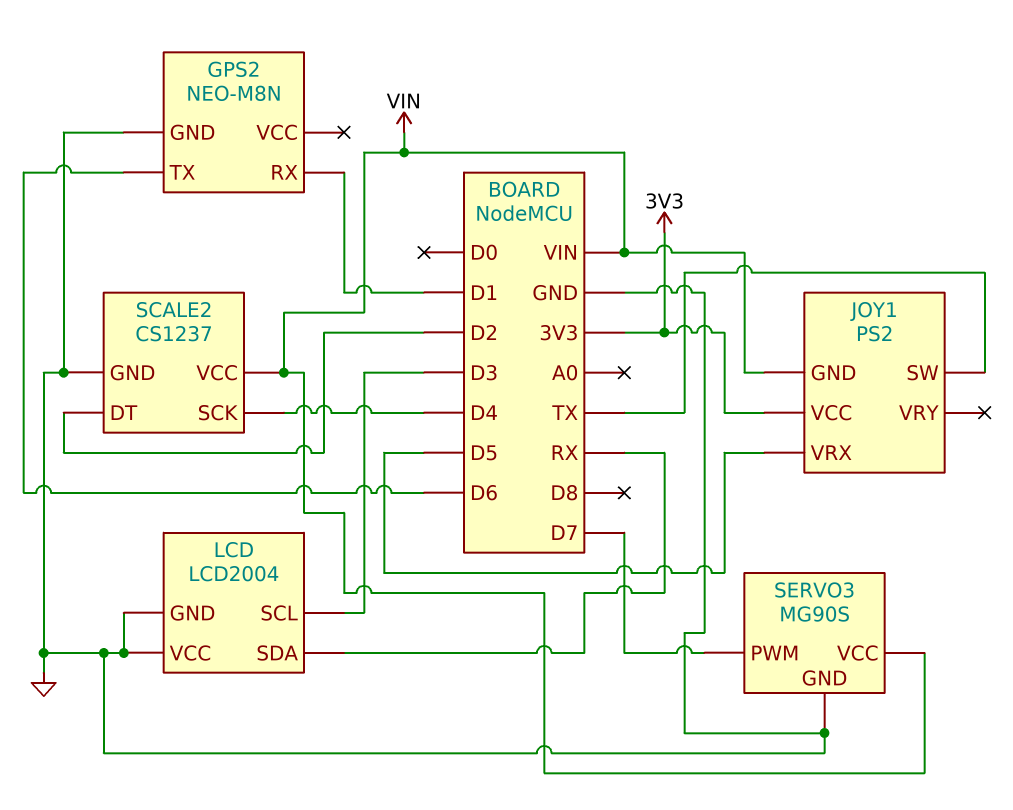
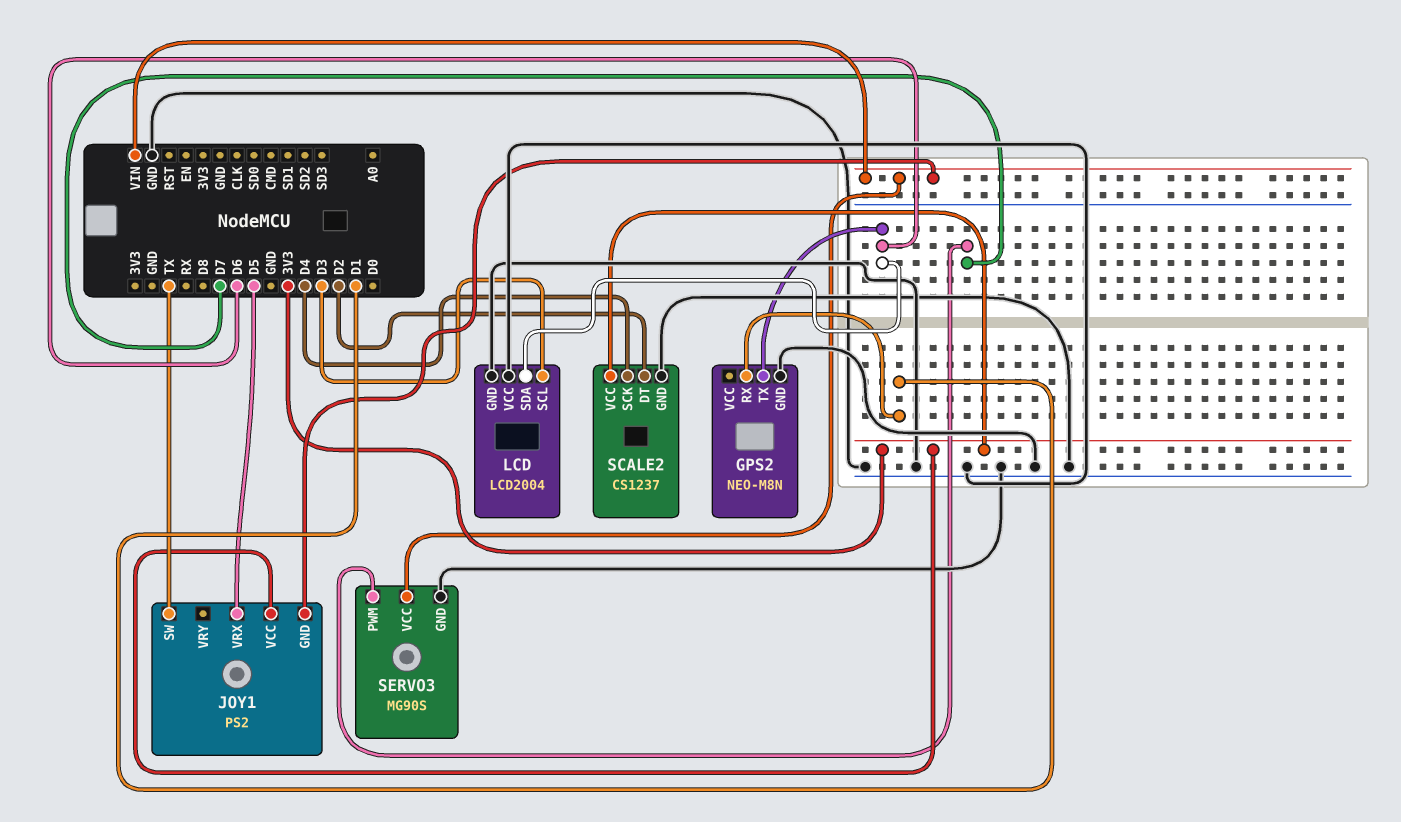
LCD pin SDA: RX -> D6
SCALE2 pin VCC: VIN -> 3V3

